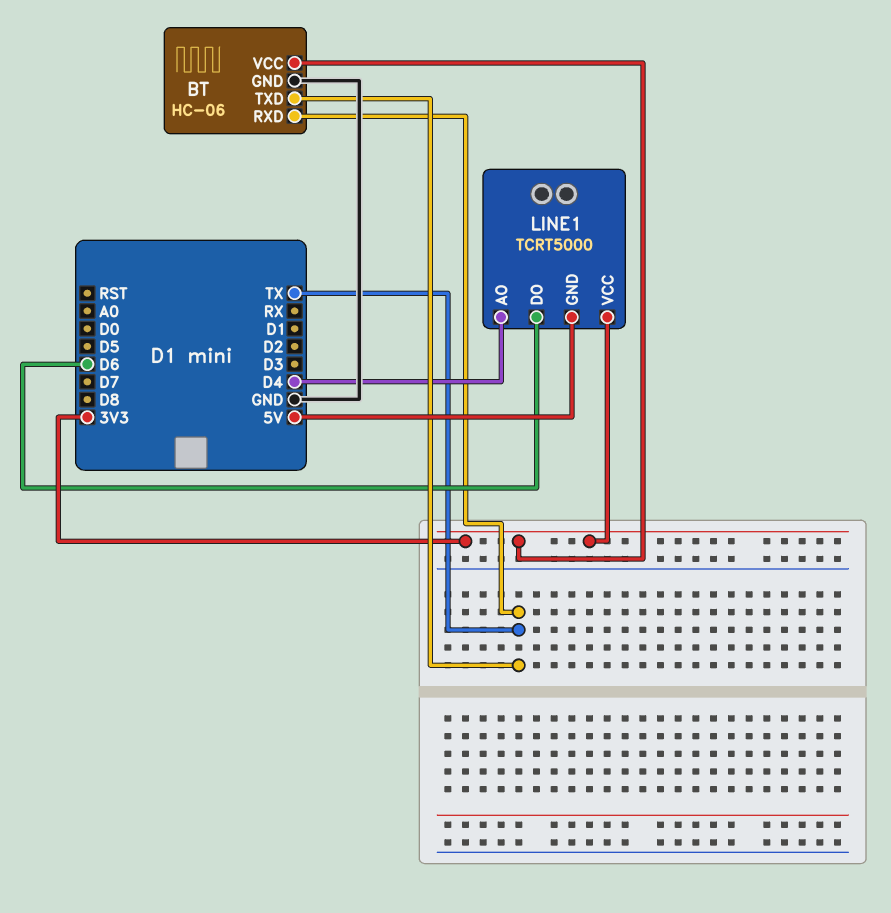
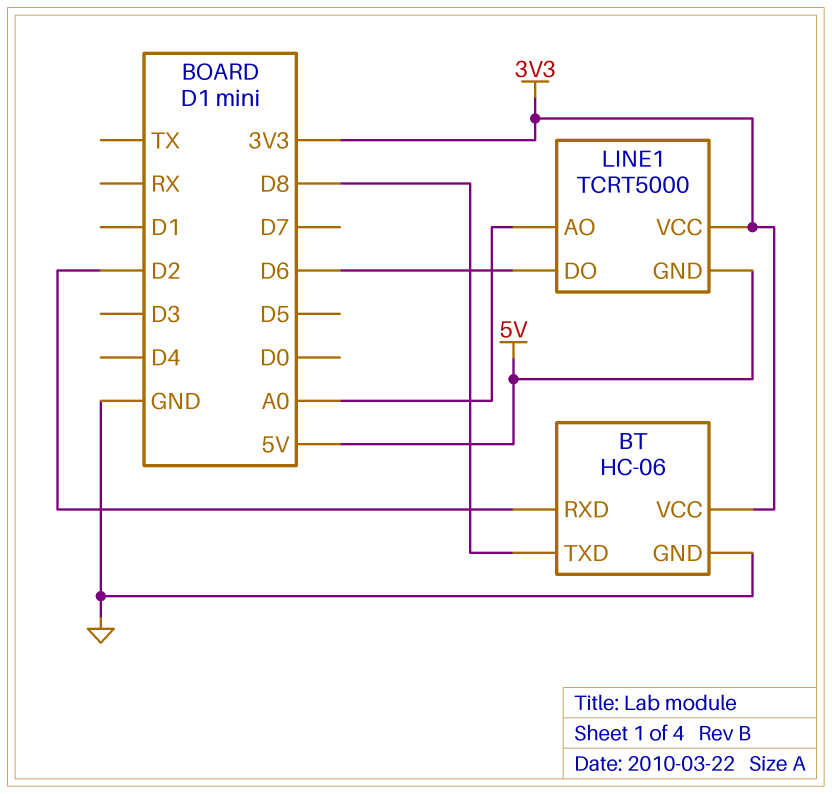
BT pin RXD: TX -> D2
BT pin TXD: TX -> D8
LINE1 pin AO: D4 -> A0

